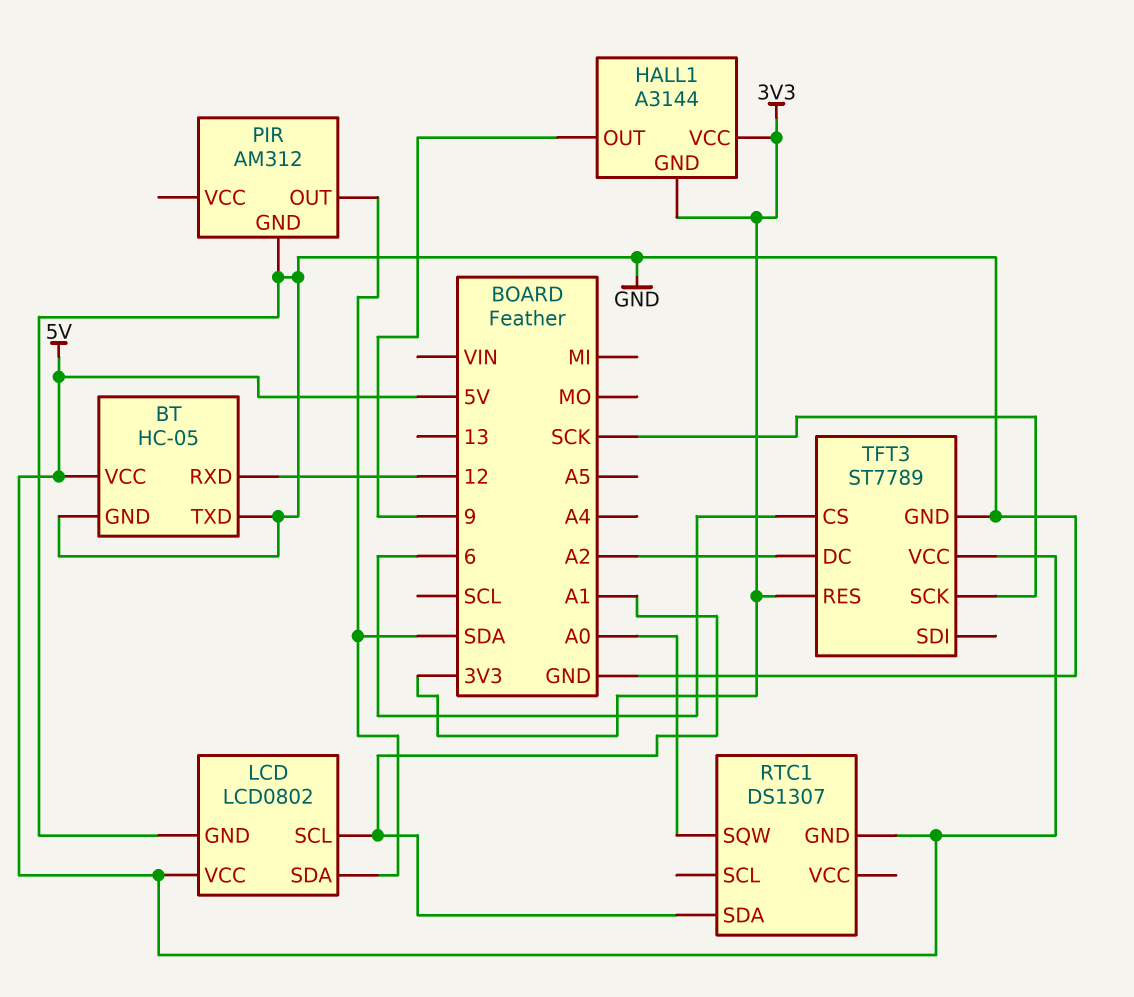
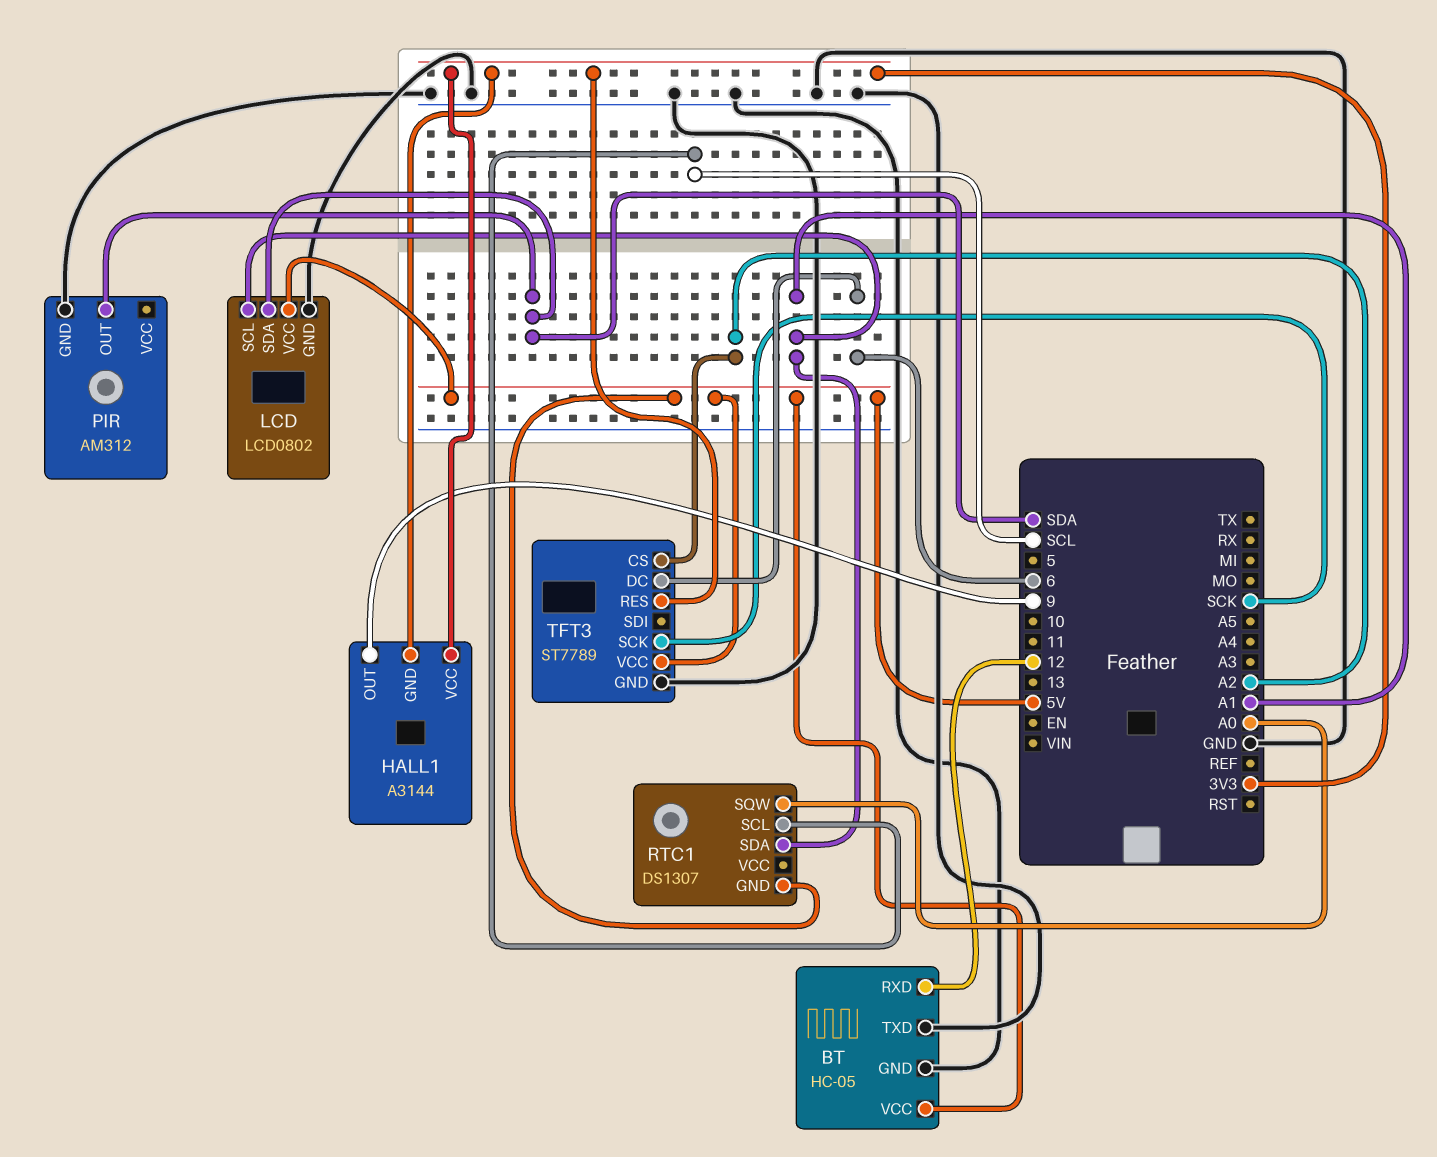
RTC1 pin SCL: none -> SCL
TFT3 pin CS: 6 -> A2
TFT3 pin DC: A2 -> 6

